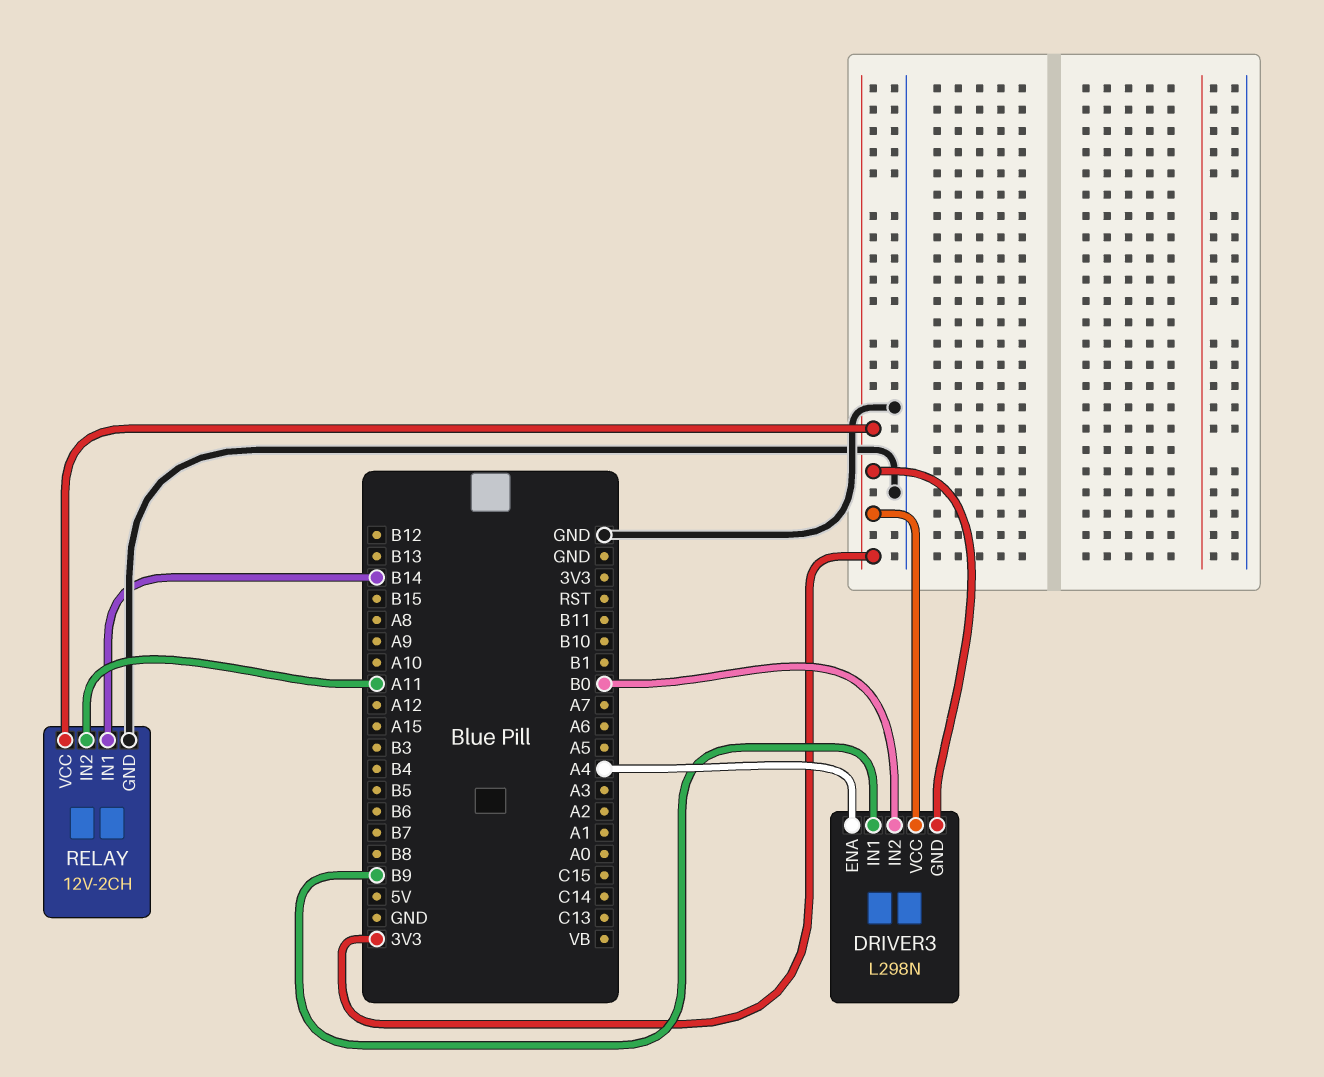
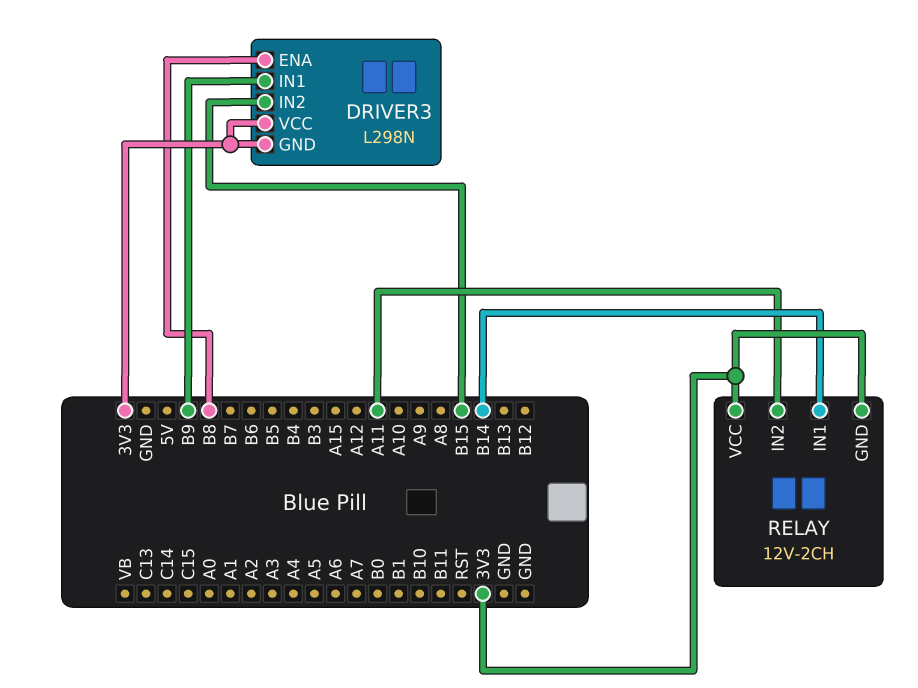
DRIVER3 pin ENA: A4 -> B8
DRIVER3 pin IN2: B0 -> B15
RELAY pin GND: GND -> 3V3

